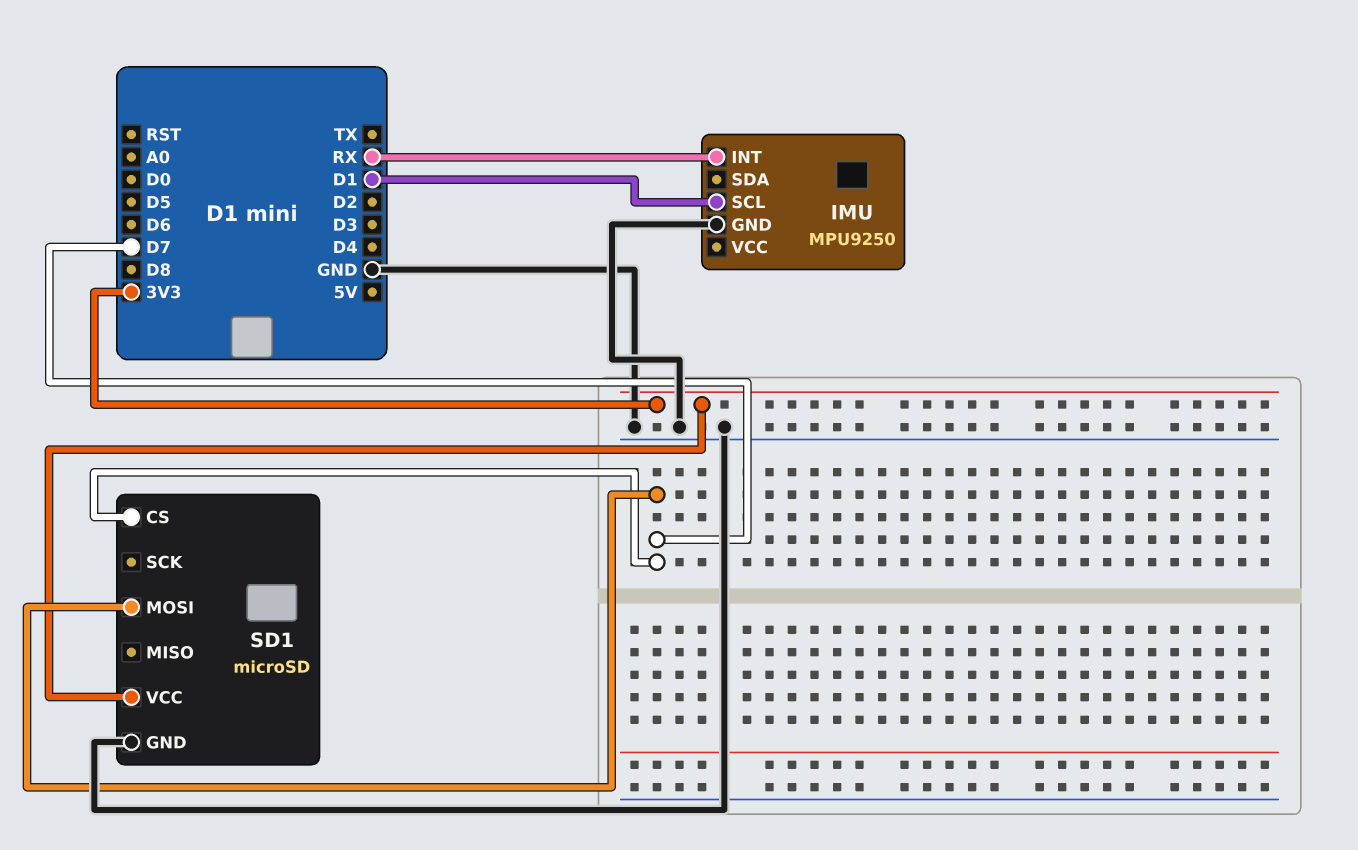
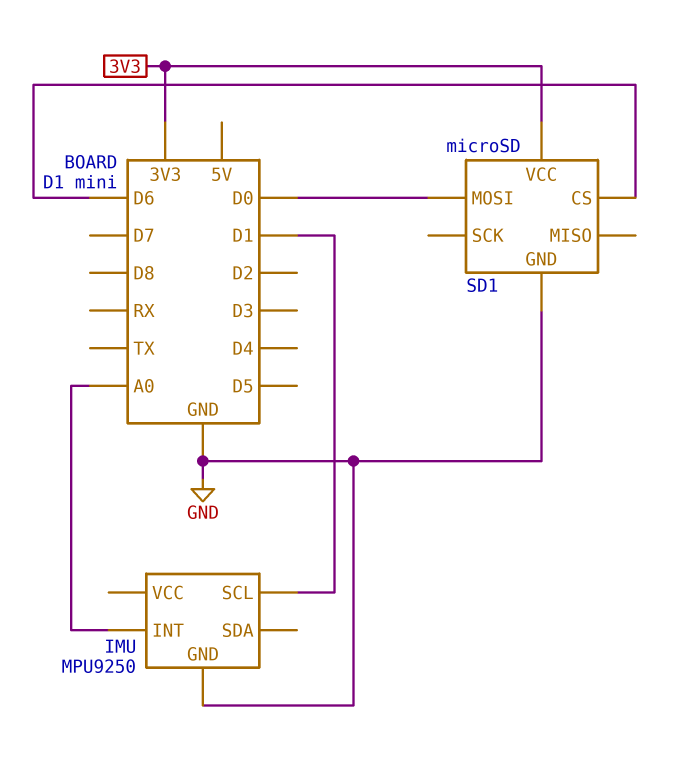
IMU pin INT: RX -> A0
SD1 pin CS: D7 -> D6
SD1 pin MOSI: D7 -> D0

